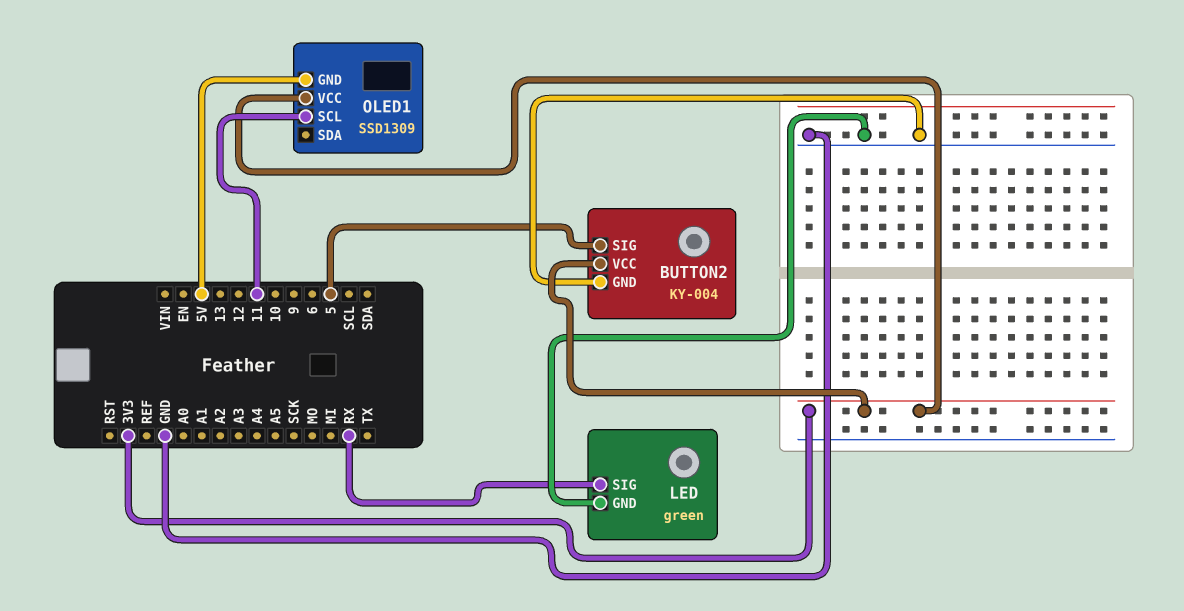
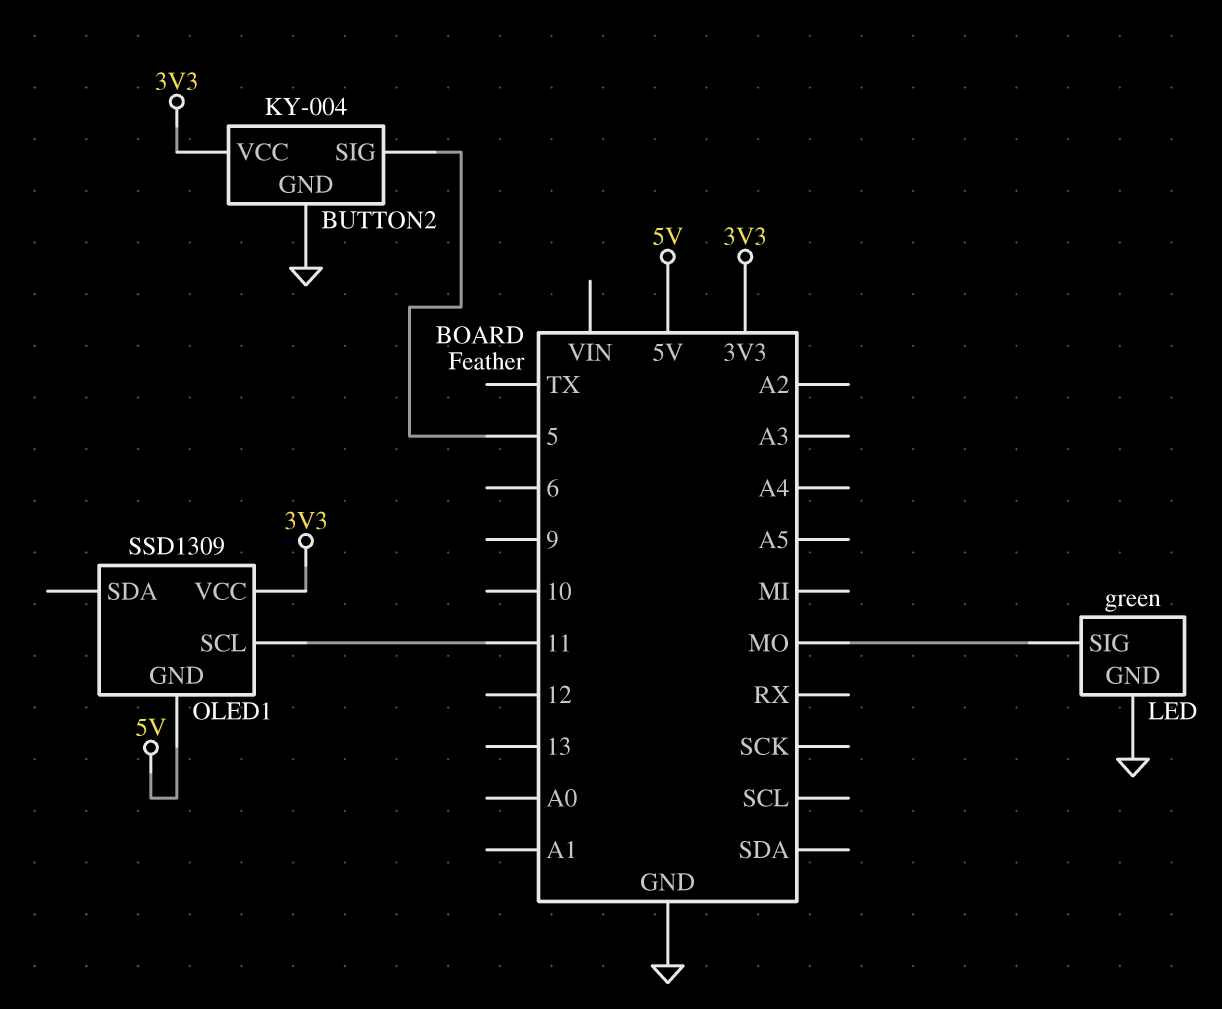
LED pin SIG: RX -> MO

